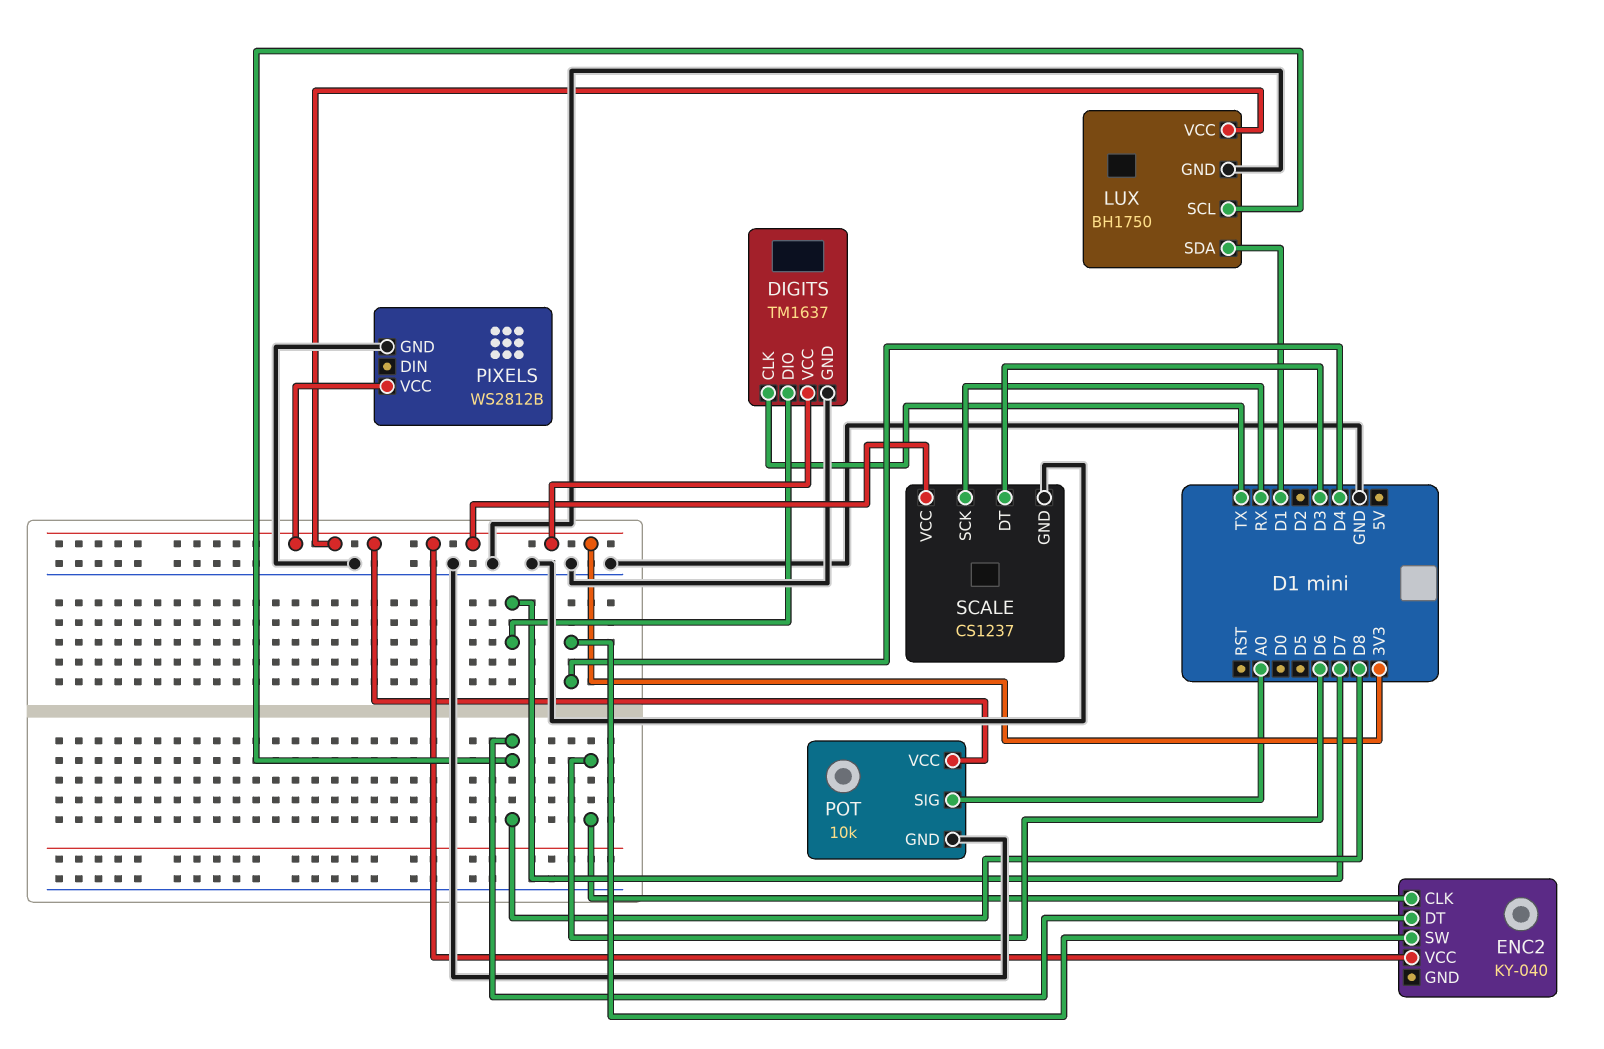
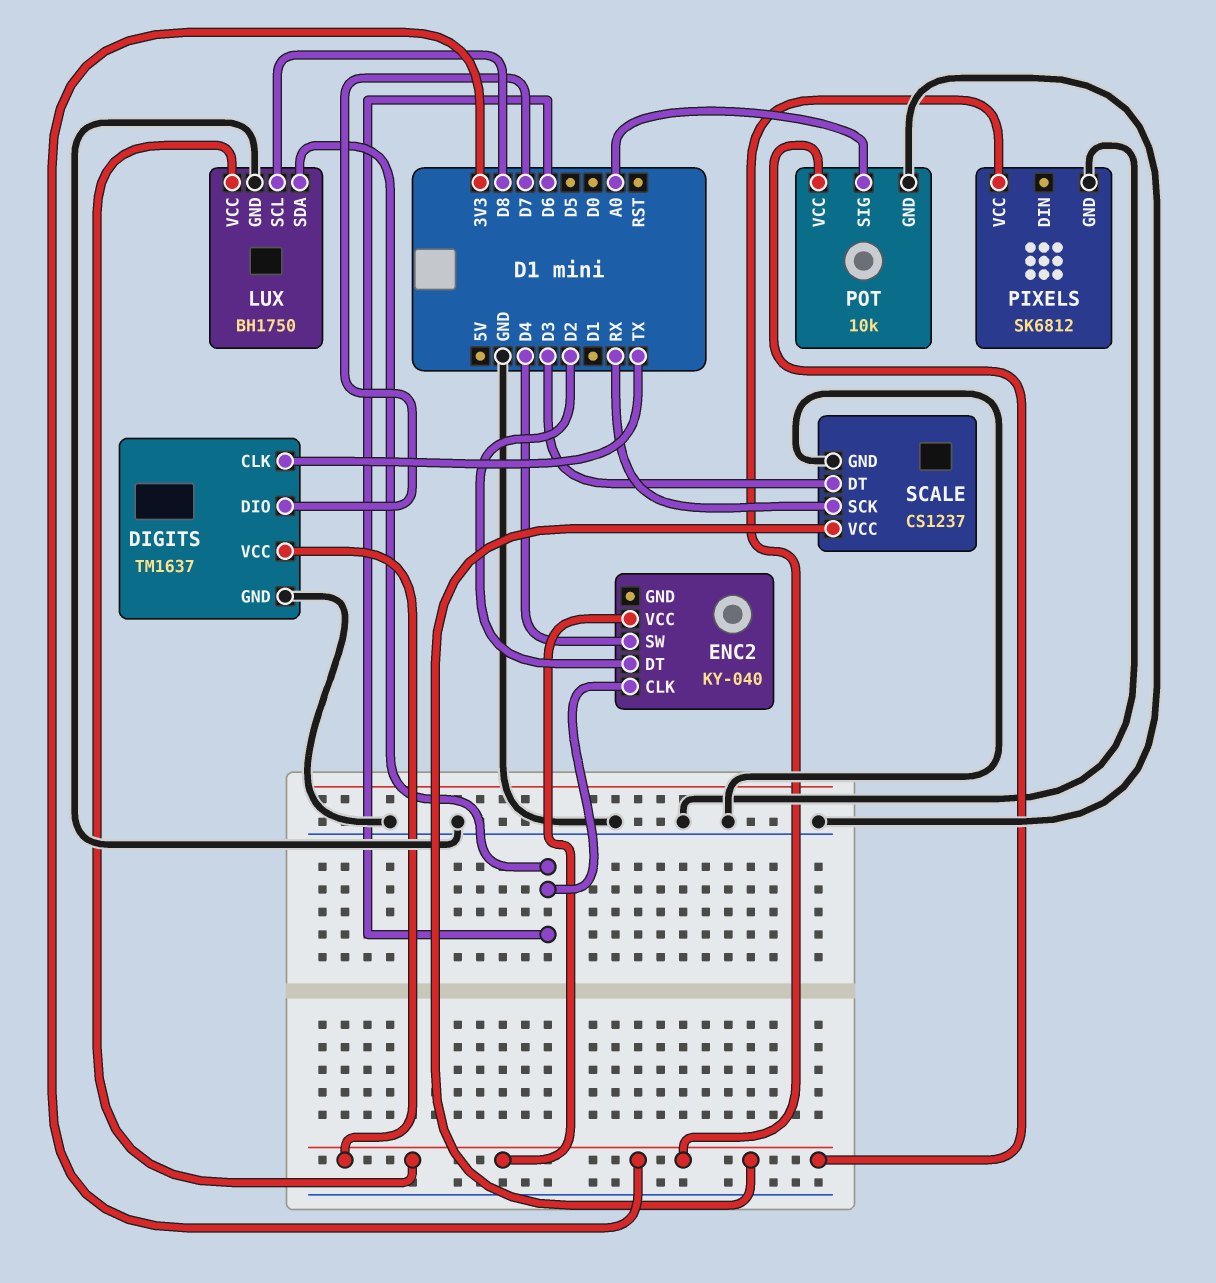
ENC2 pin DT: D8 -> D2
LUX pin SDA: D1 -> D6
PIXELS: WS2812B -> SK6812

